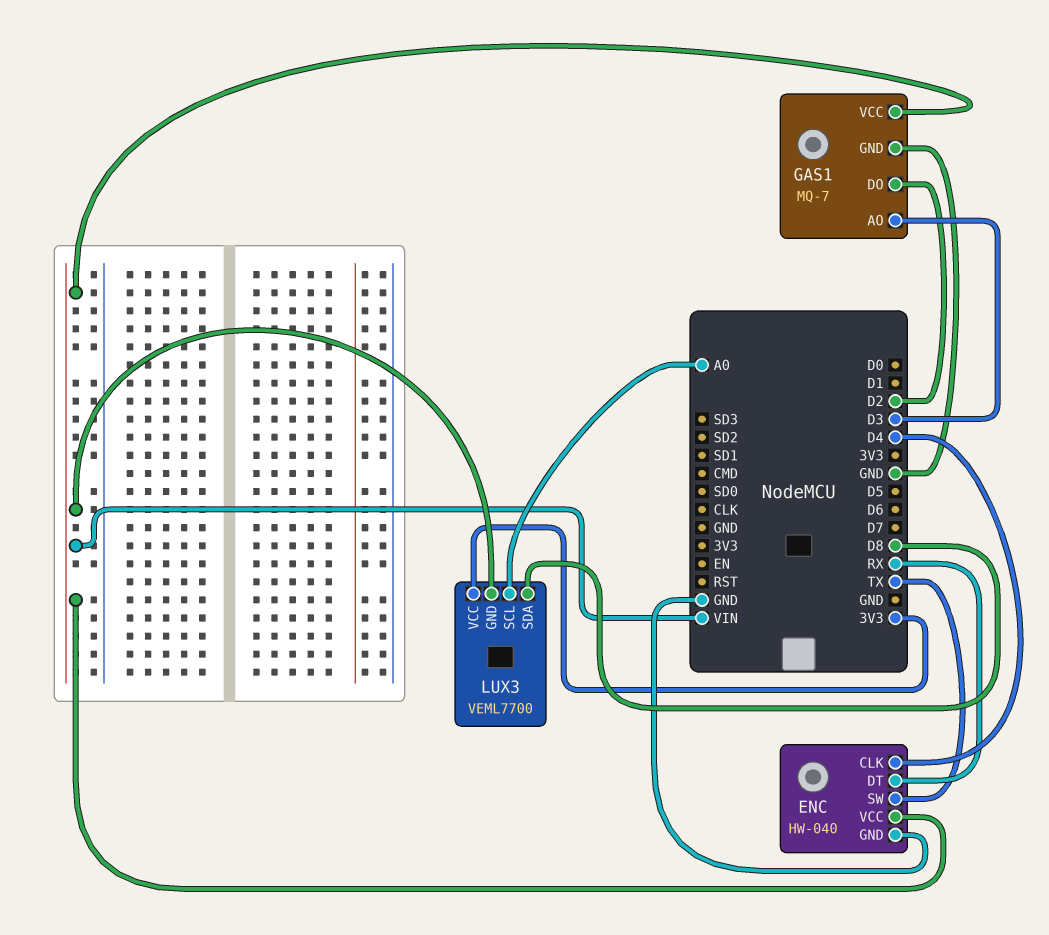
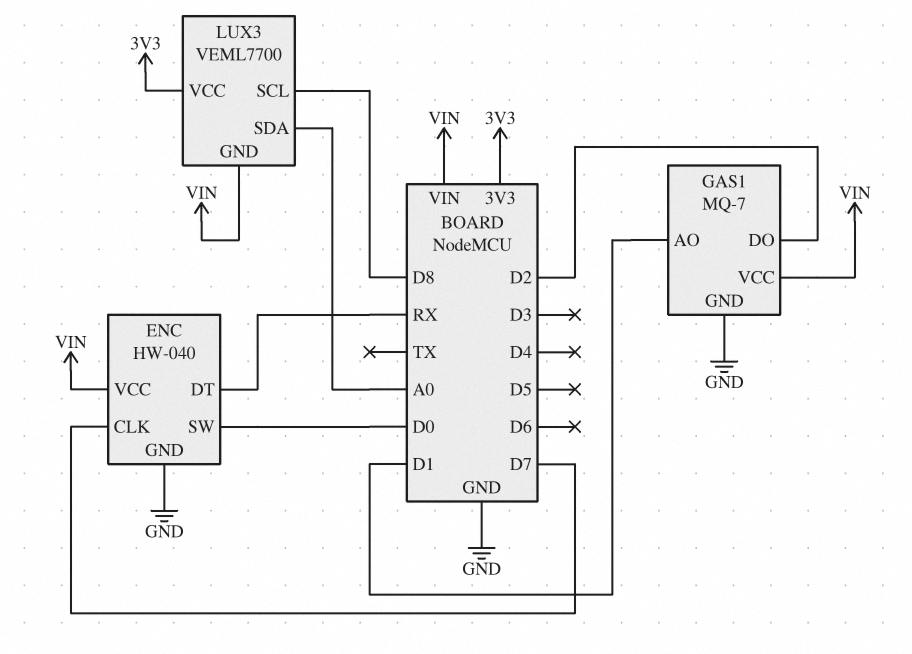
ENC pin CLK: D4 -> D7
ENC pin SW: TX -> D0
GAS1 pin AO: D3 -> D1
LUX3 pin SCL: A0 -> D8
LUX3 pin SDA: D8 -> A0

